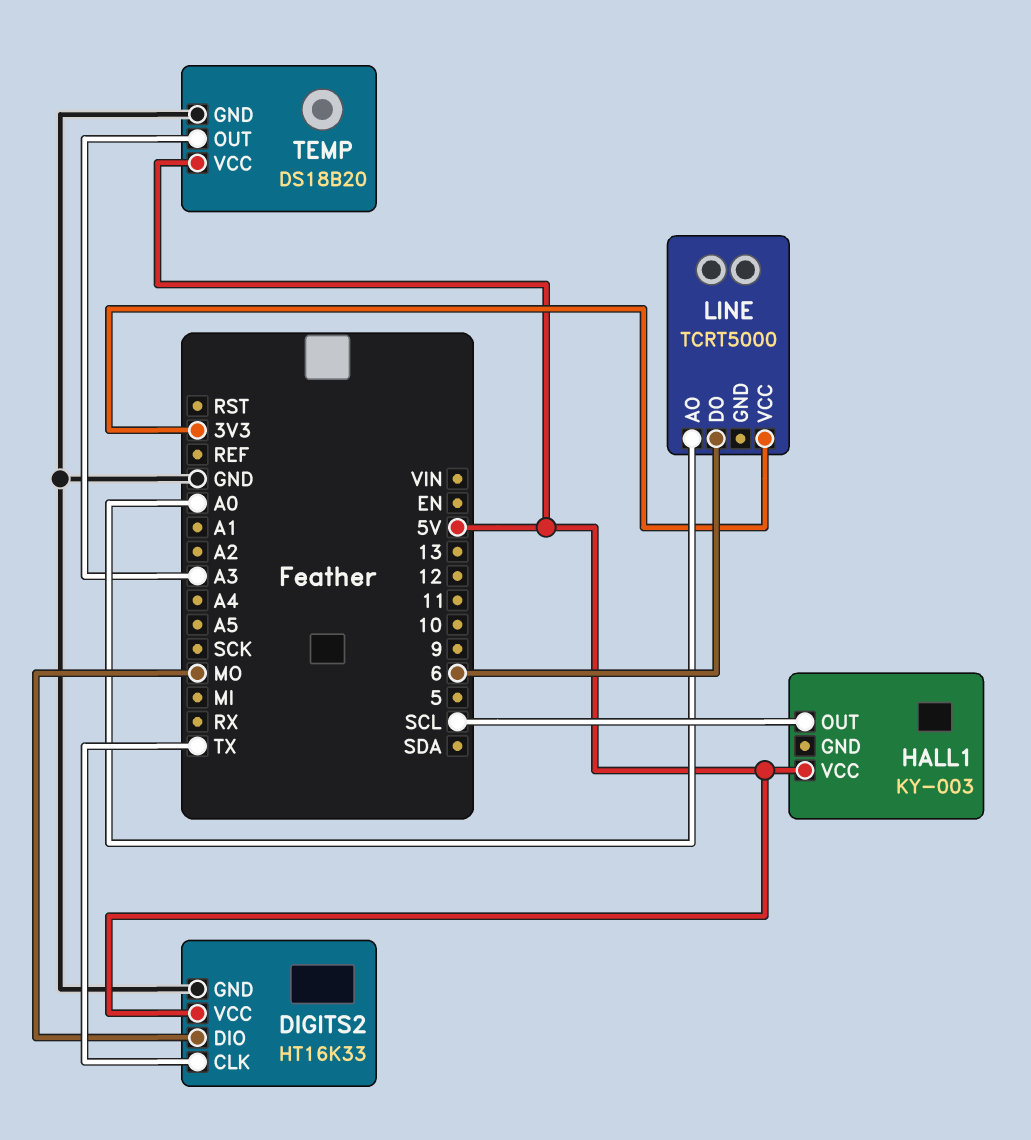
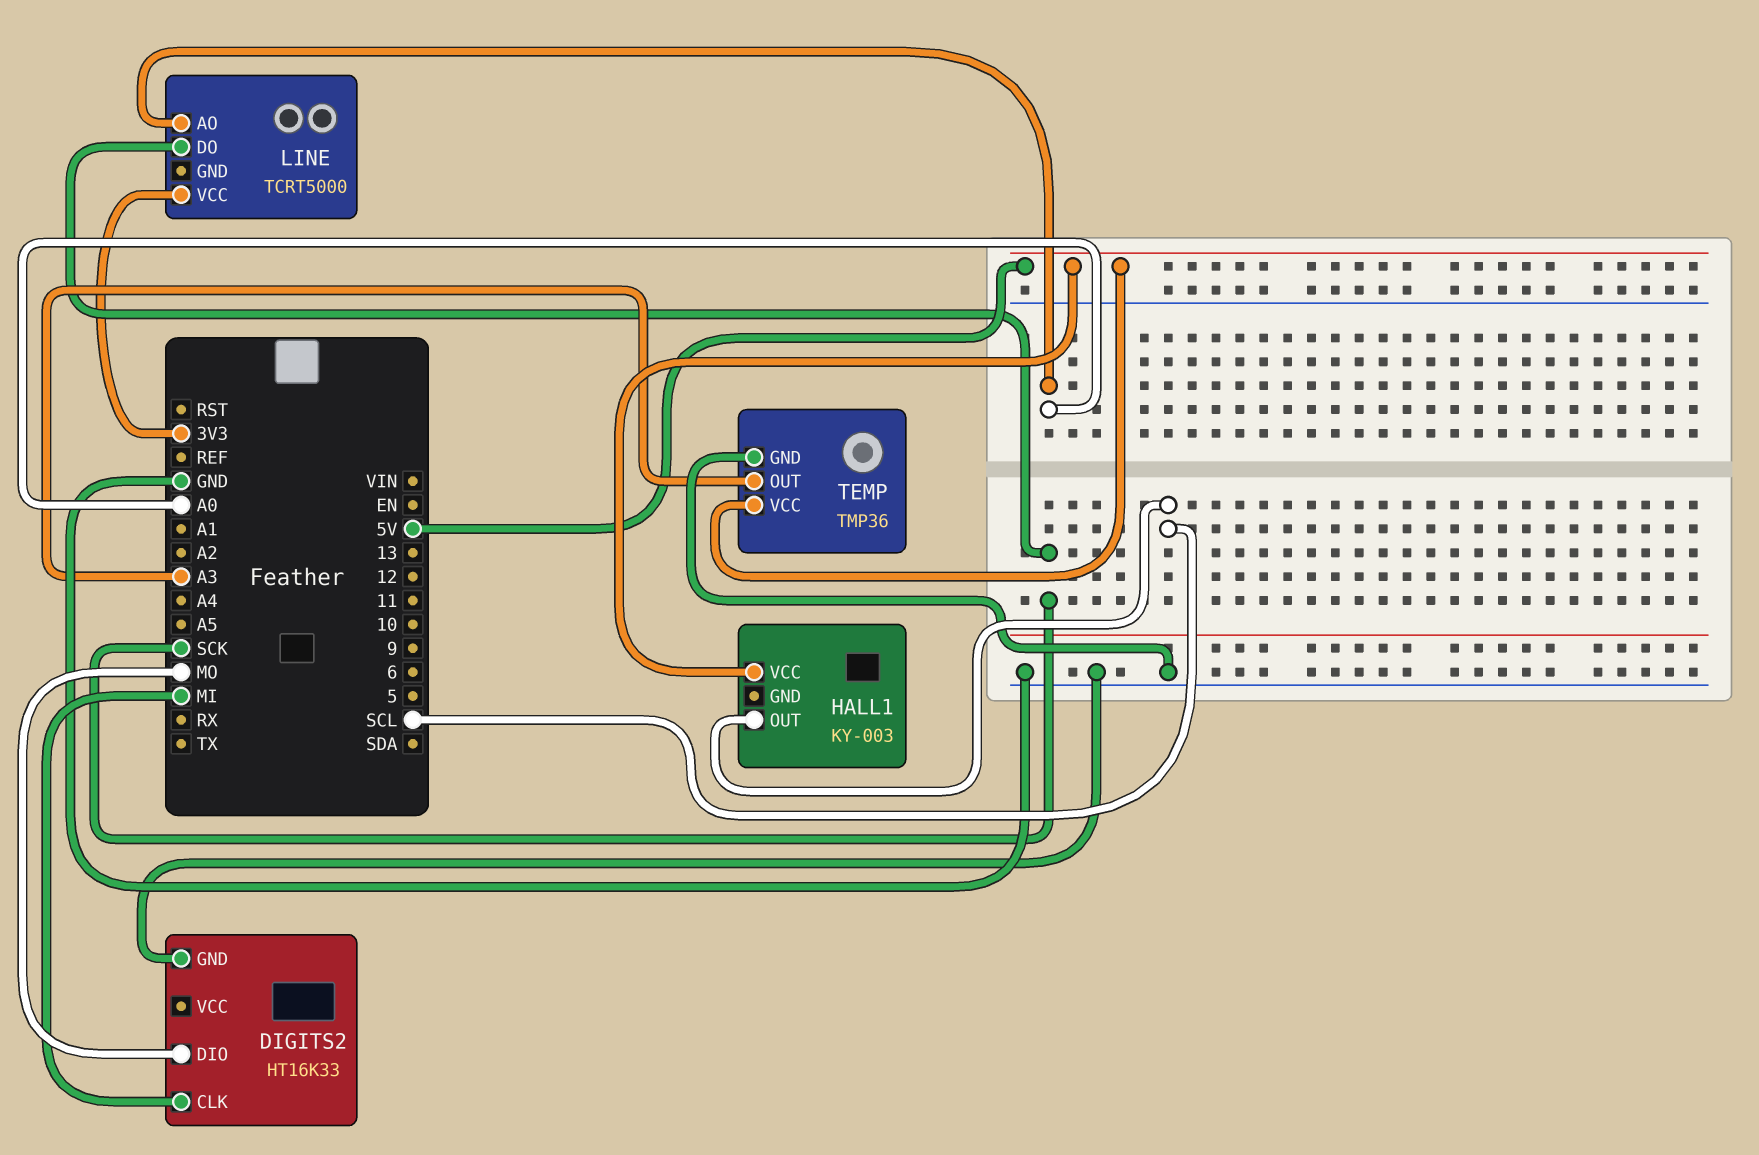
DIGITS2 pin CLK: TX -> MI
DIGITS2 pin VCC: 5V -> none
LINE pin DO: 6 -> SCK
TEMP: DS18B20 -> TMP36

